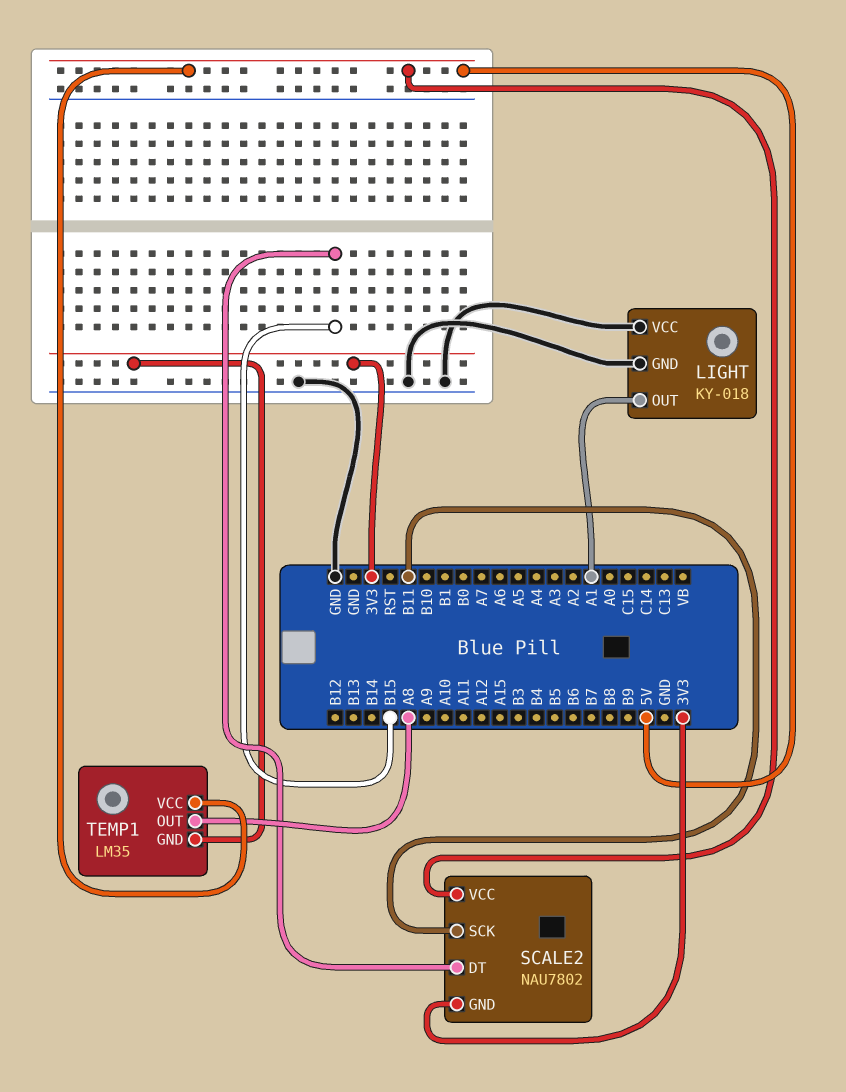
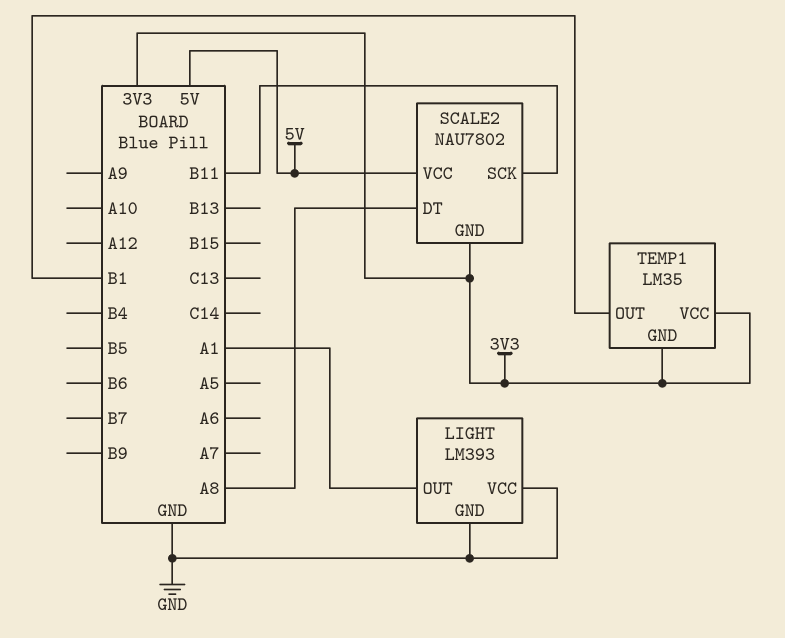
LIGHT: KY-018 -> LM393
SCALE2 pin DT: B15 -> A8
TEMP1 pin OUT: A8 -> B1
TEMP1 pin VCC: 5V -> 3V3

